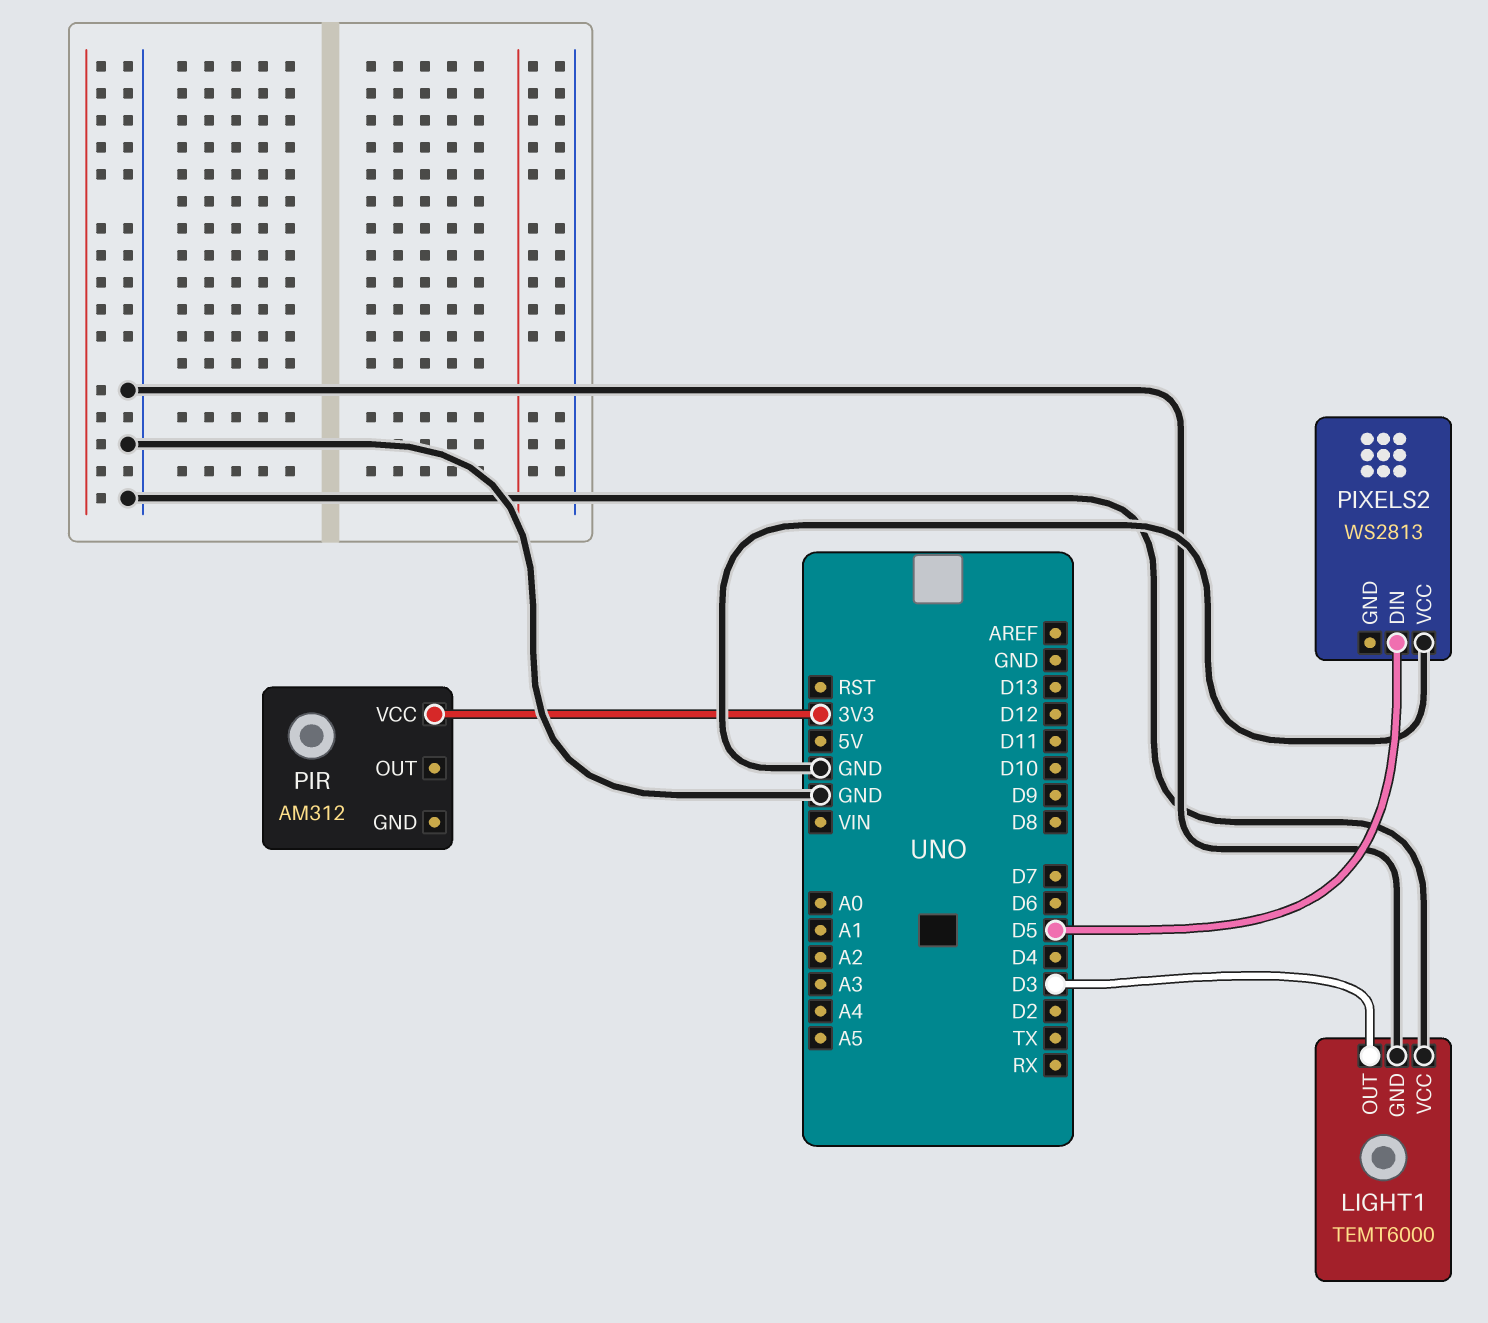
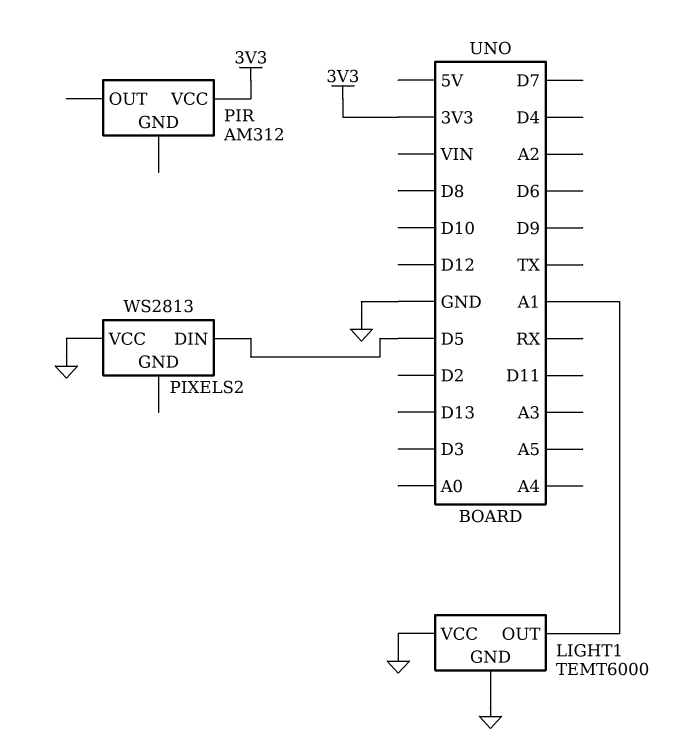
LIGHT1 pin OUT: D3 -> A1

